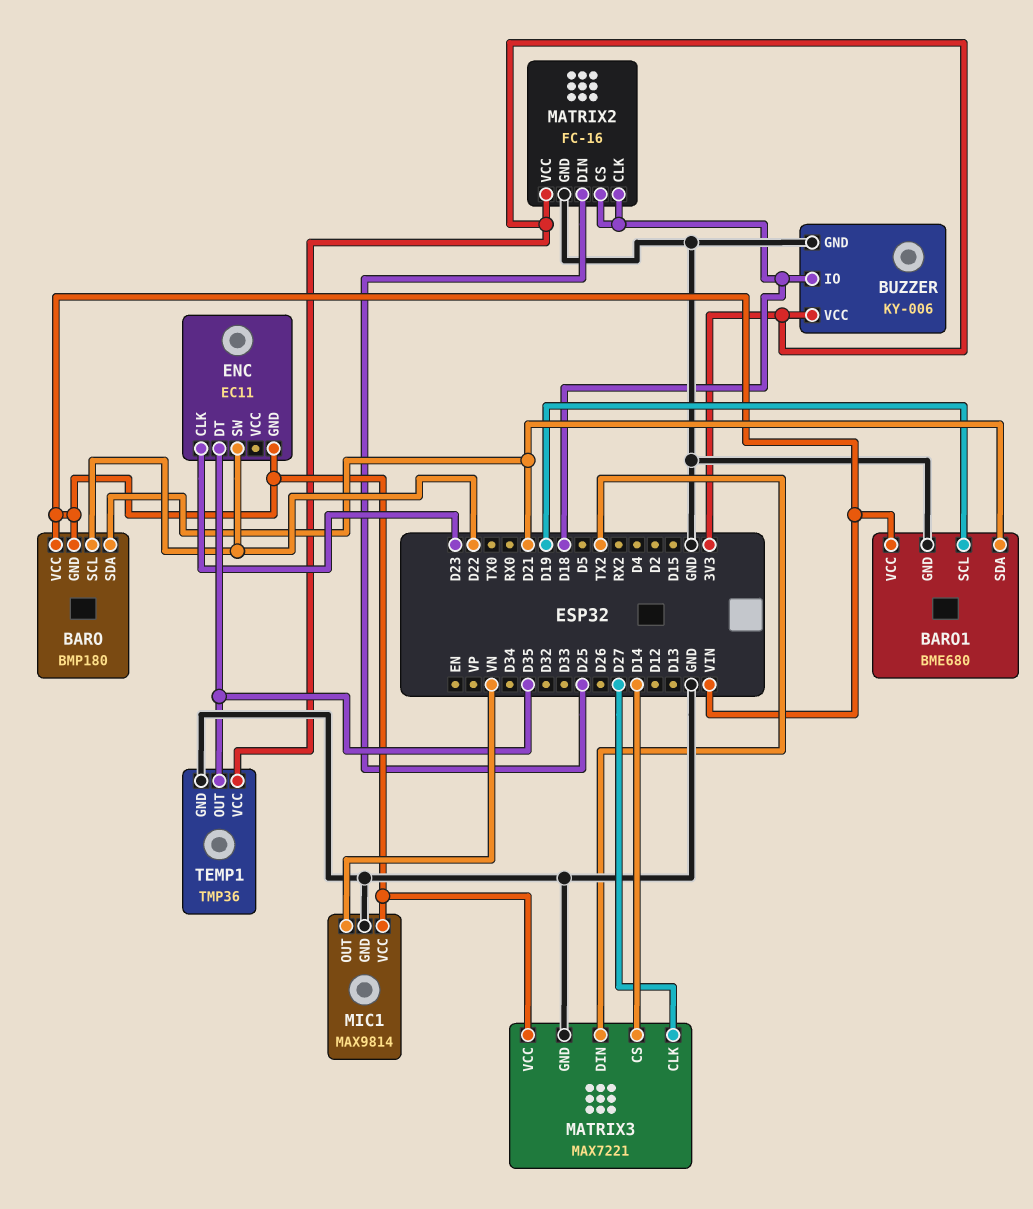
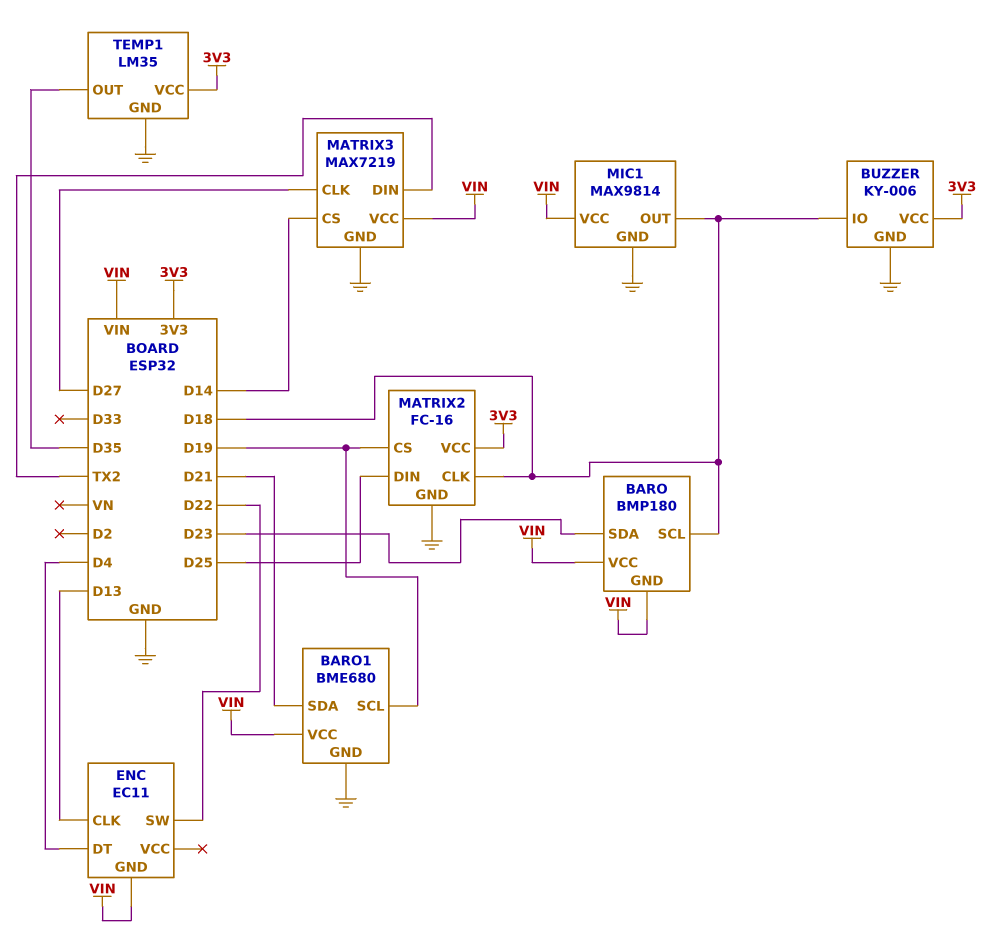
BARO pin SCL: D22 -> D18
BARO pin SDA: D21 -> D23
ENC pin CLK: D23 -> D13
ENC pin DT: D35 -> D4
MATRIX2 pin CS: D18 -> D19
MATRIX3: MAX7221 -> MAX7219
MIC1 pin OUT: VN -> D18
TEMP1: TMP36 -> LM35

